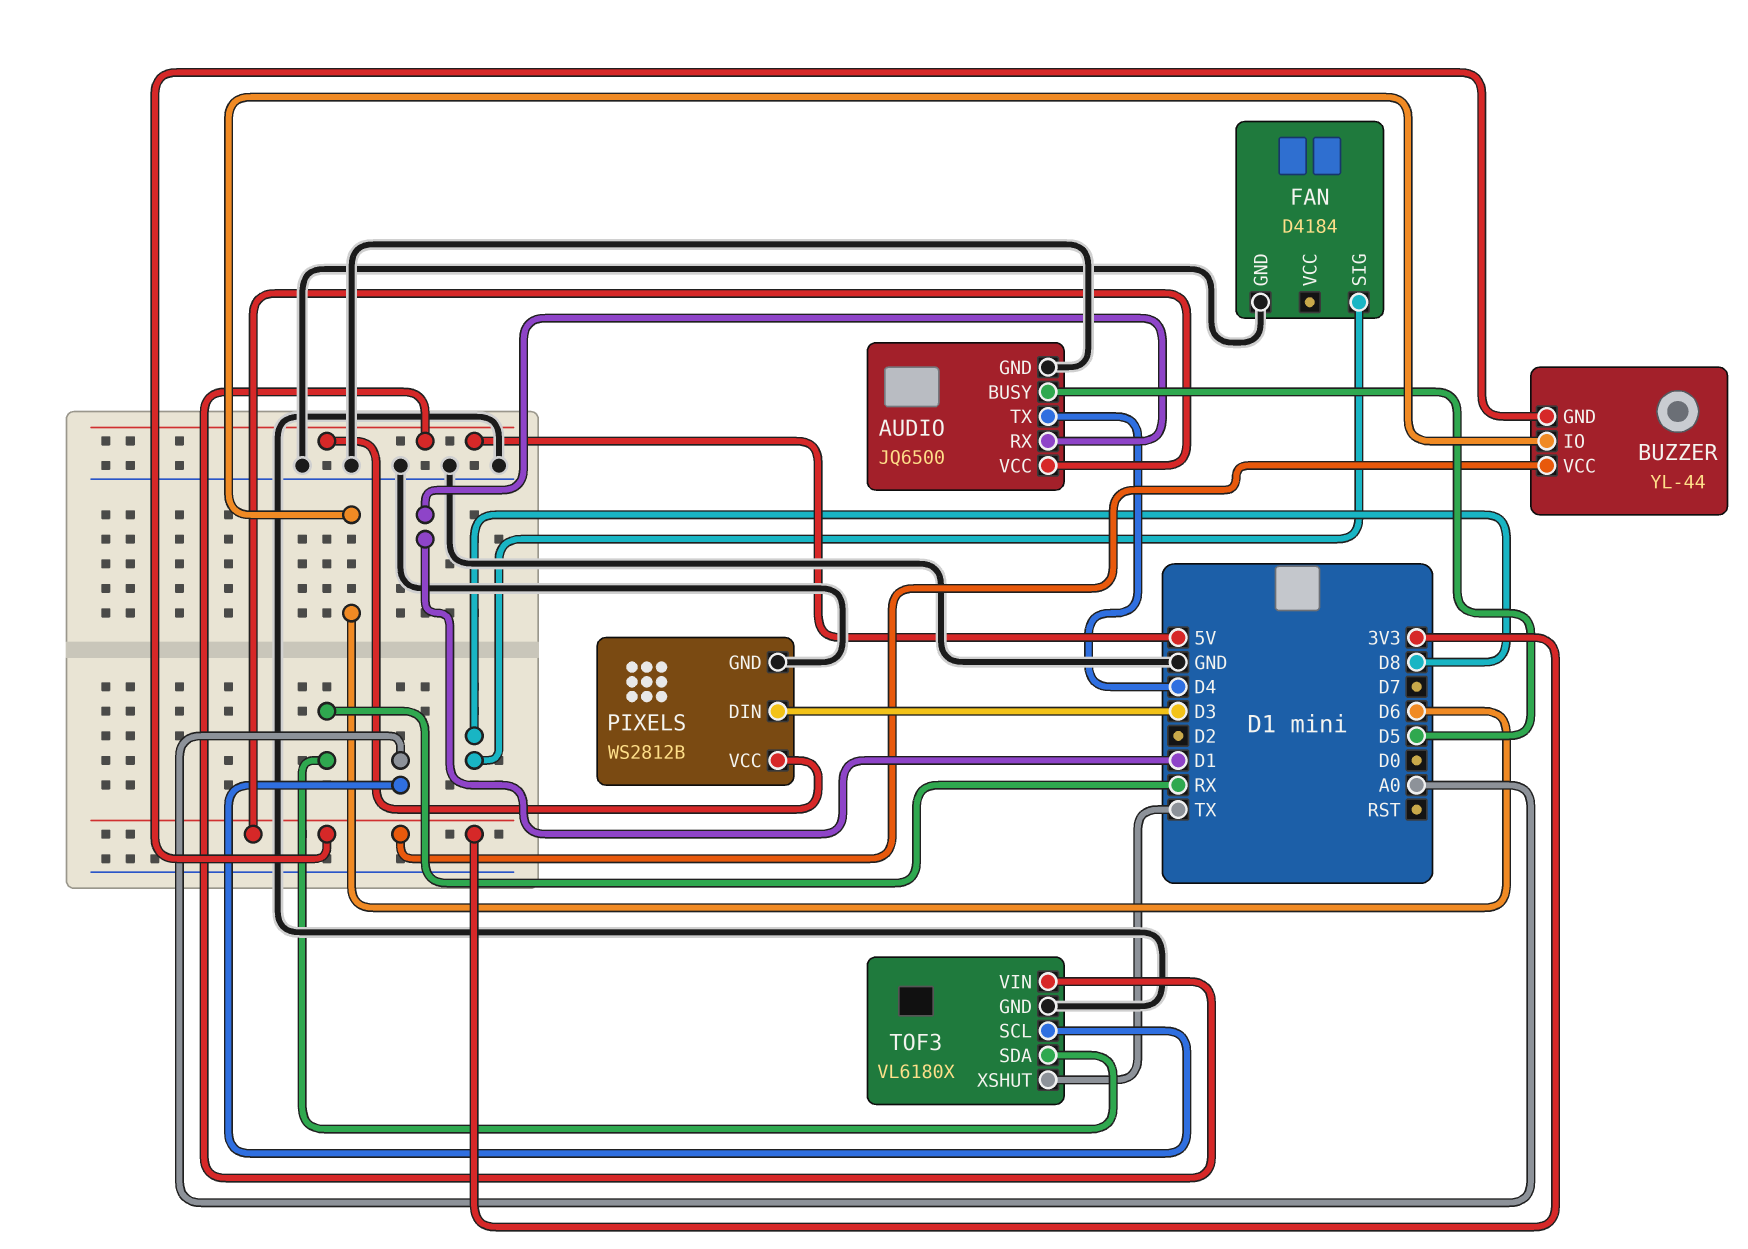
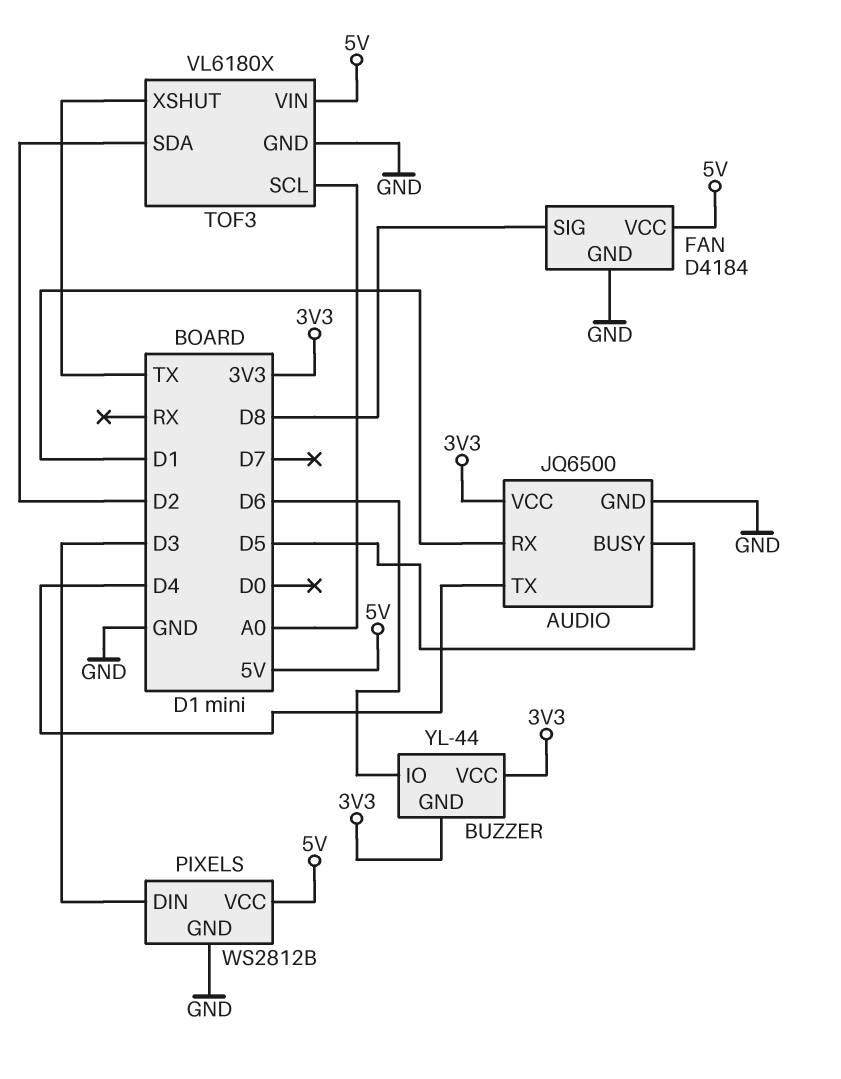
FAN pin VCC: none -> 5V
TOF3 pin SDA: RX -> D2

